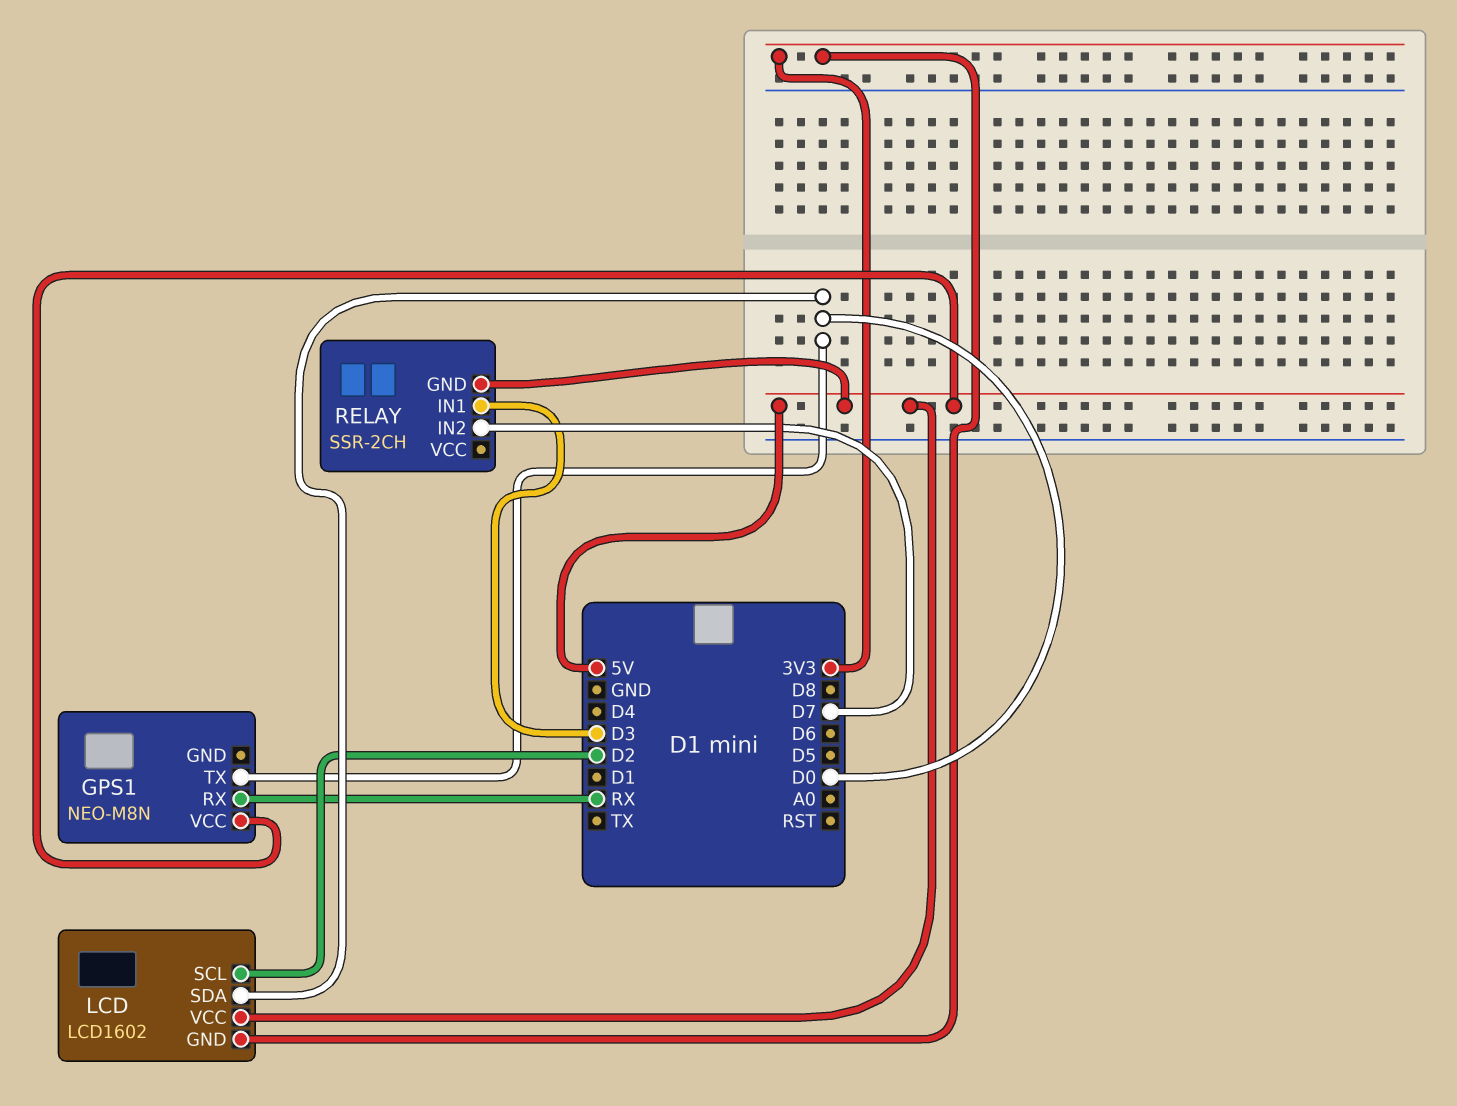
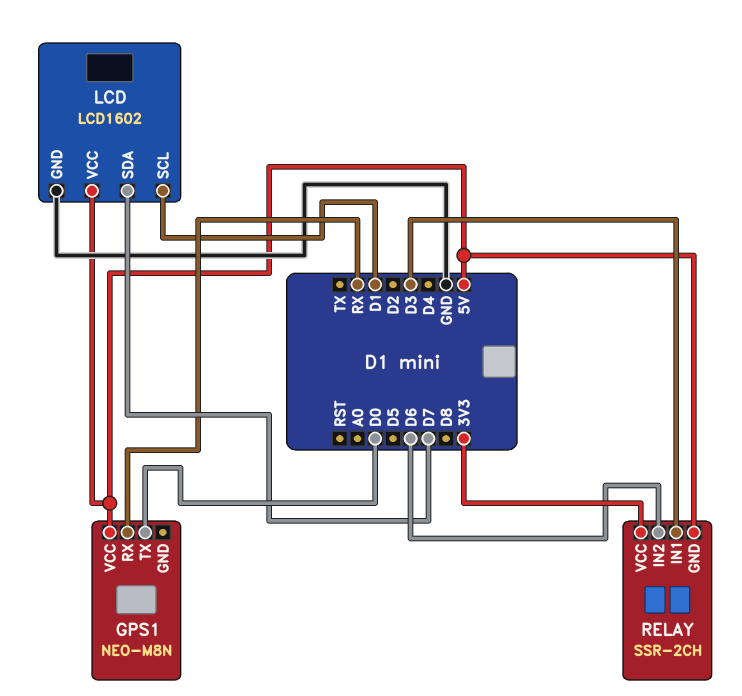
LCD pin GND: 3V3 -> GND
LCD pin SCL: D2 -> D1
LCD pin SDA: D0 -> D7
RELAY pin IN2: D7 -> D6
RELAY pin VCC: none -> 3V3

